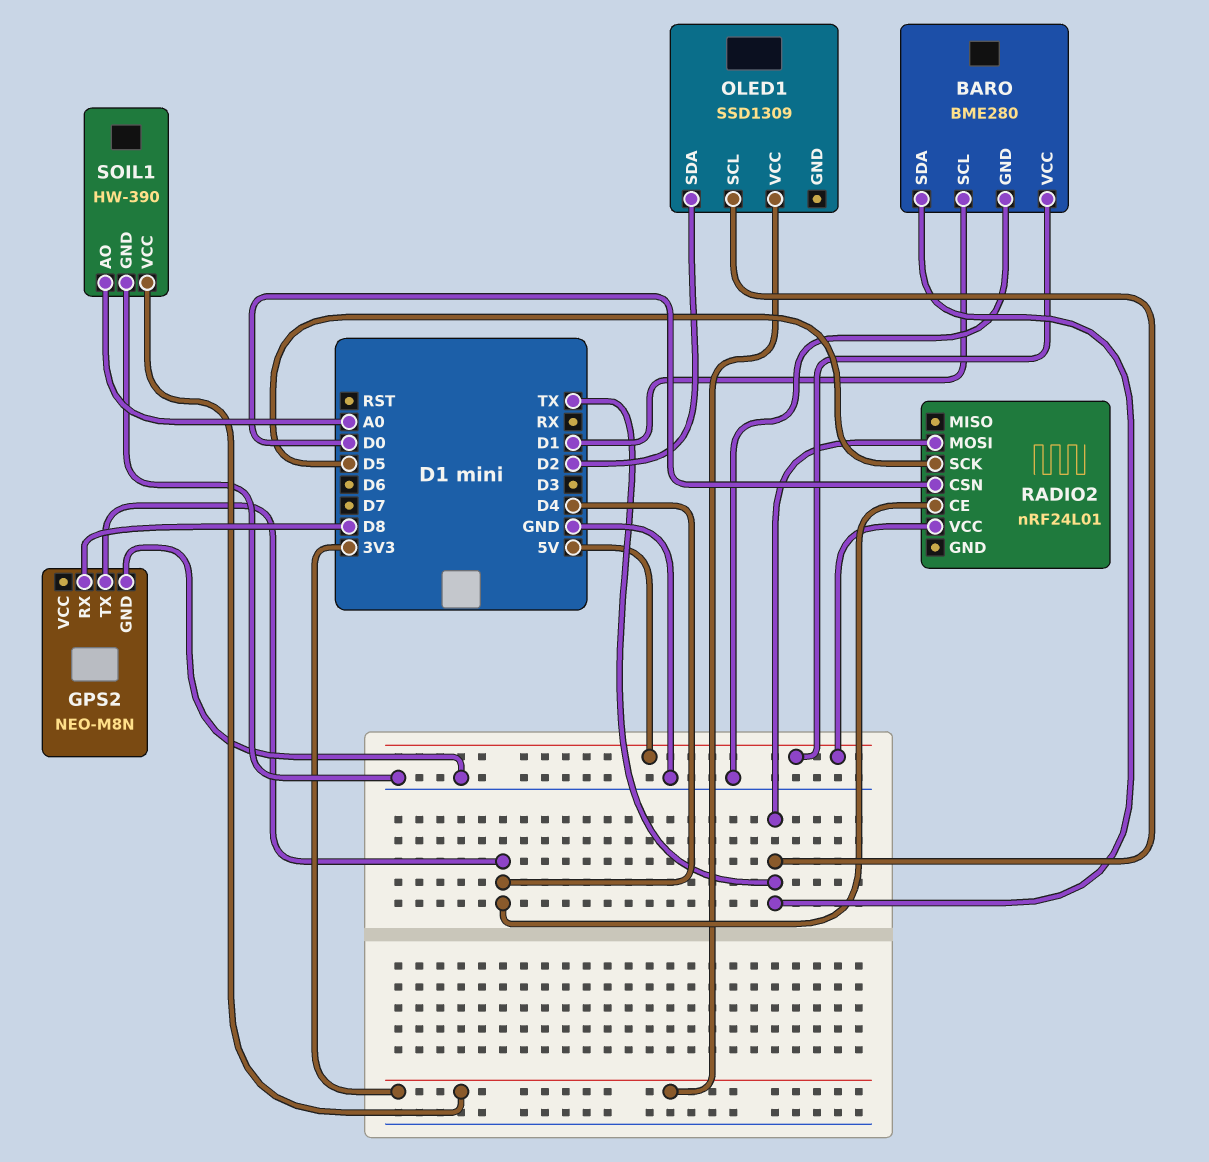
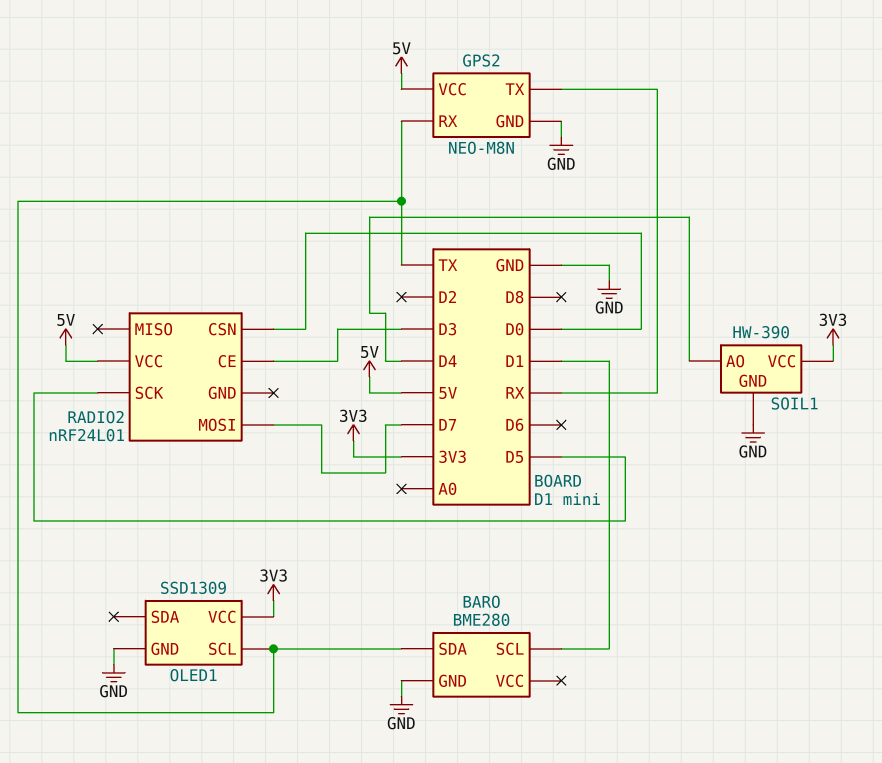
BARO pin VCC: 5V -> none
GPS2 pin RX: D8 -> TX
GPS2 pin TX: D4 -> RX
GPS2 pin VCC: none -> 5V
OLED1 pin GND: none -> GND
OLED1 pin SDA: D2 -> none
RADIO2 pin CE: D4 -> D3
RADIO2 pin MOSI: TX -> D7
SOIL1 pin AO: A0 -> D4

